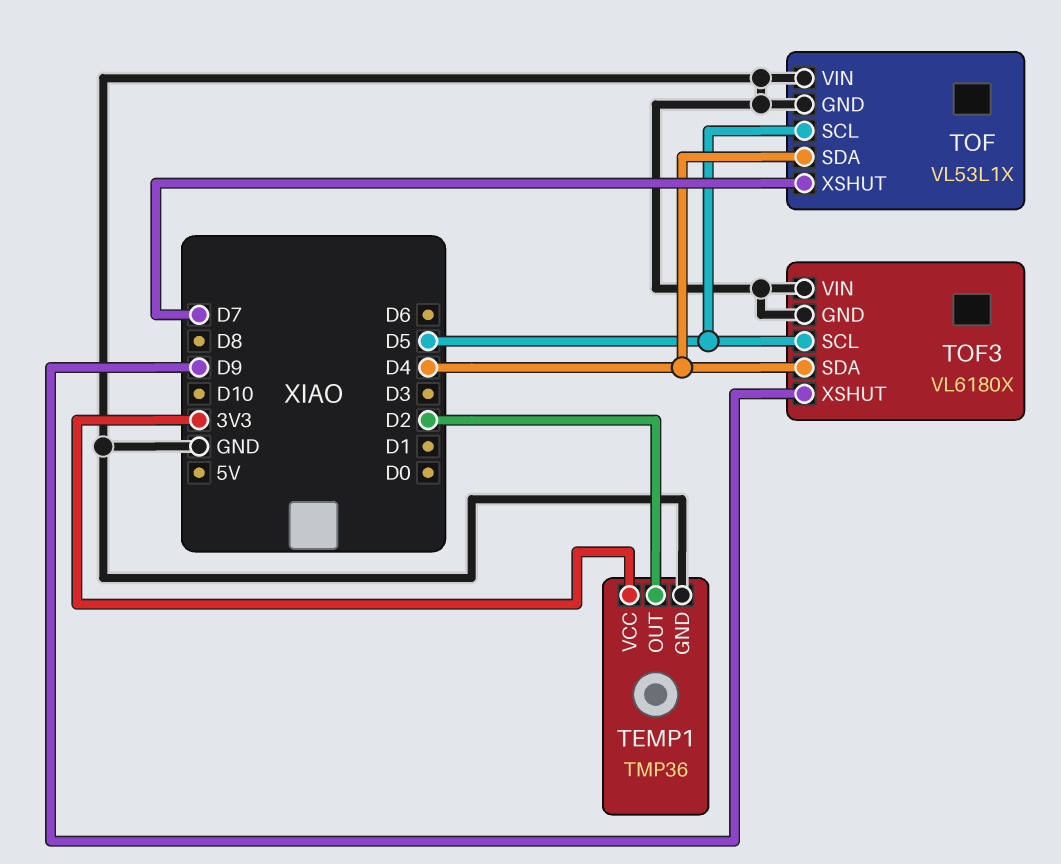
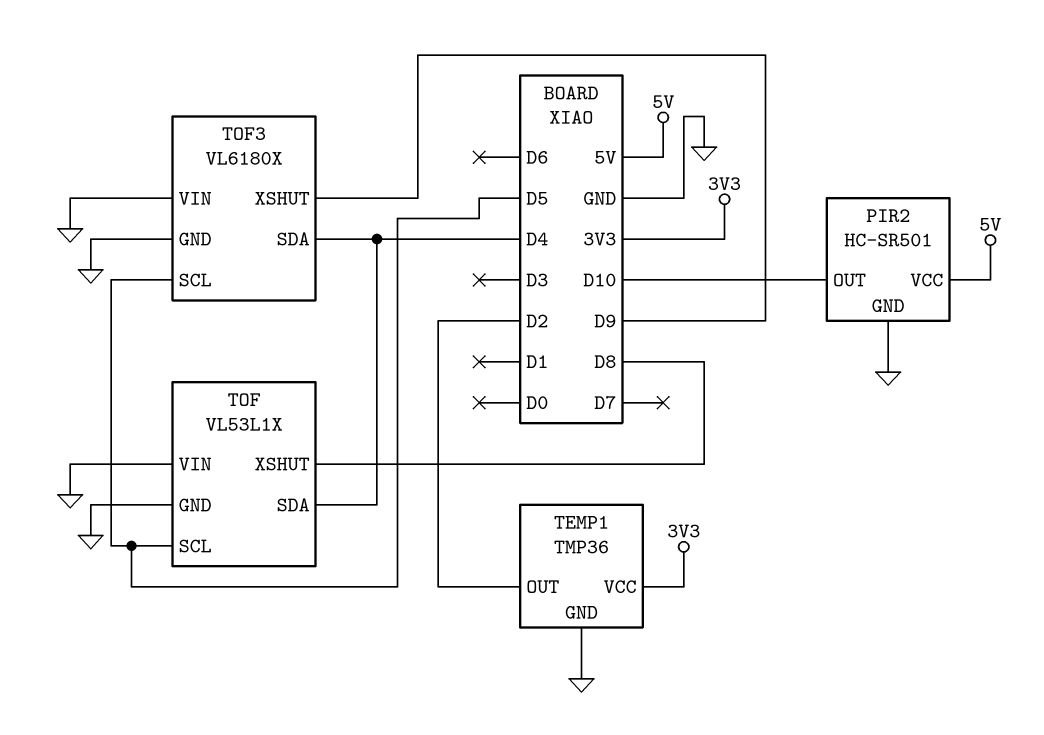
PIR2: none -> HC-SR501
PIR2 pin GND: none -> GND
PIR2 pin OUT: none -> D10
PIR2 pin VCC: none -> 5V
TOF pin XSHUT: D7 -> D8

